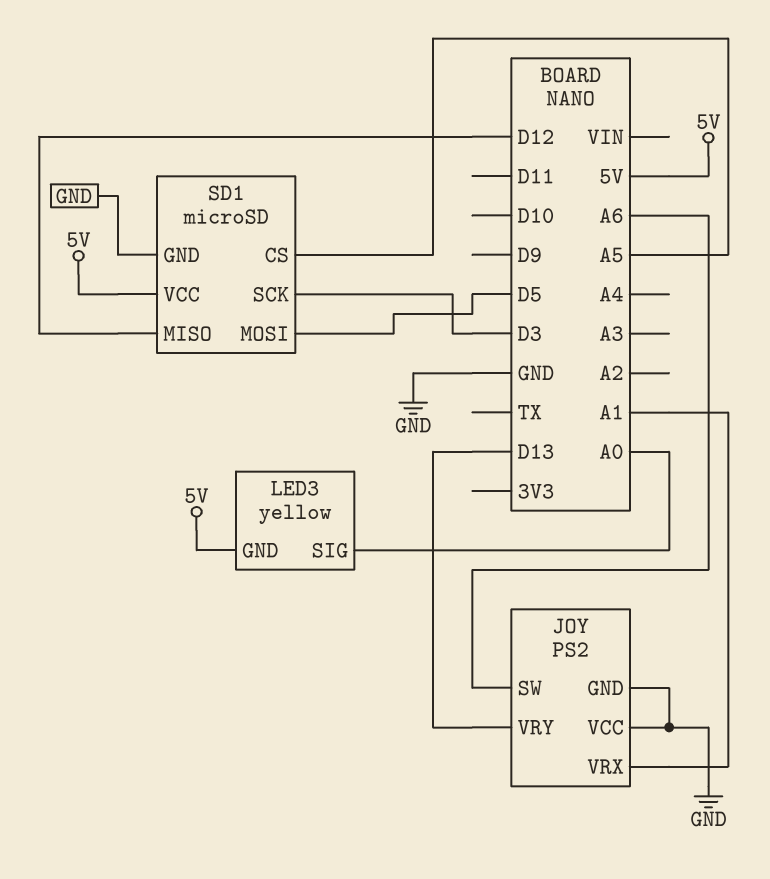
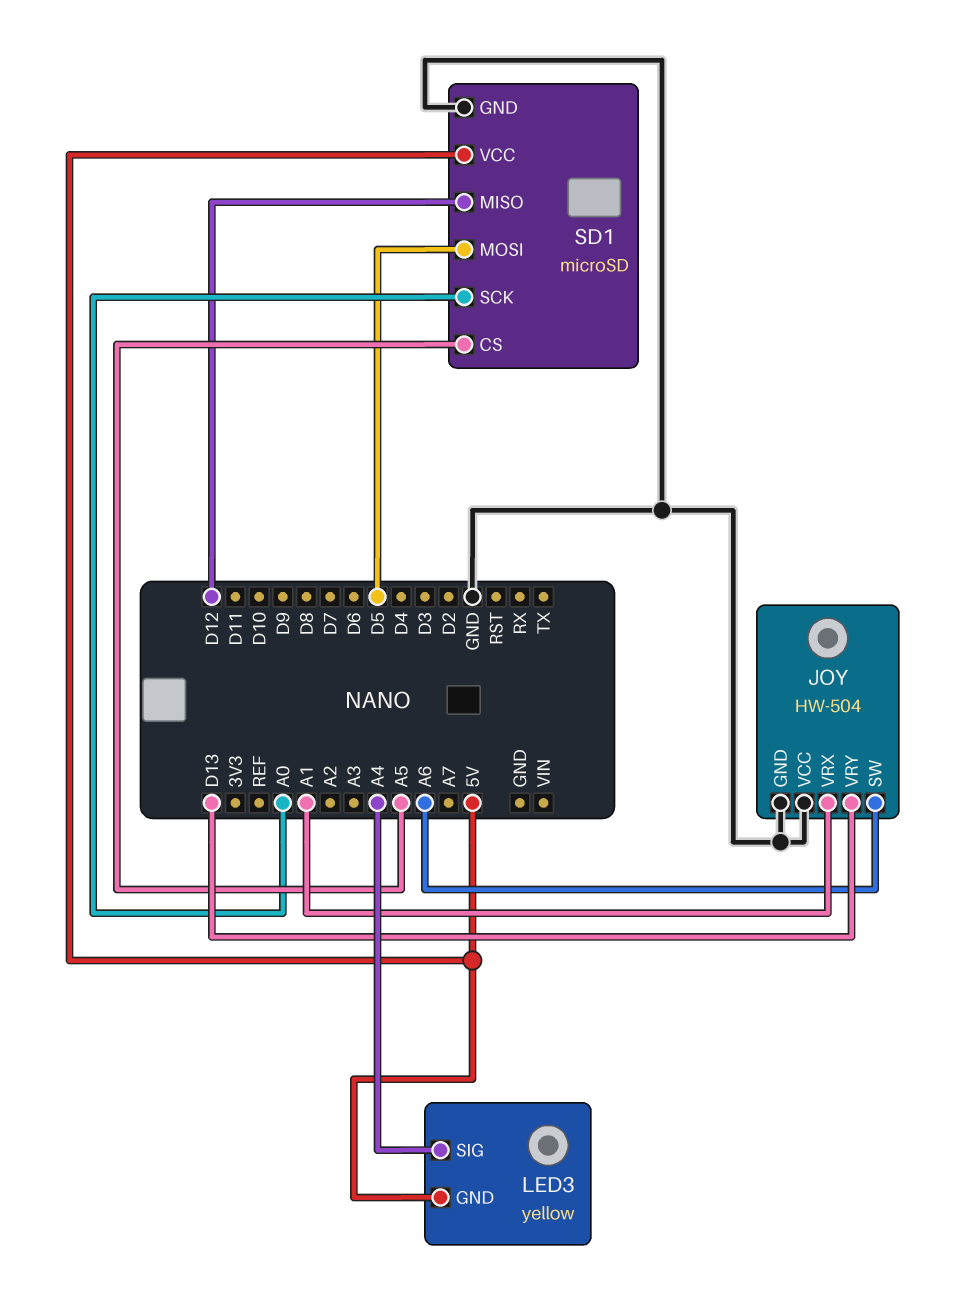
JOY: PS2 -> HW-504
LED3 pin SIG: A0 -> A4
SD1 pin SCK: D3 -> A0

